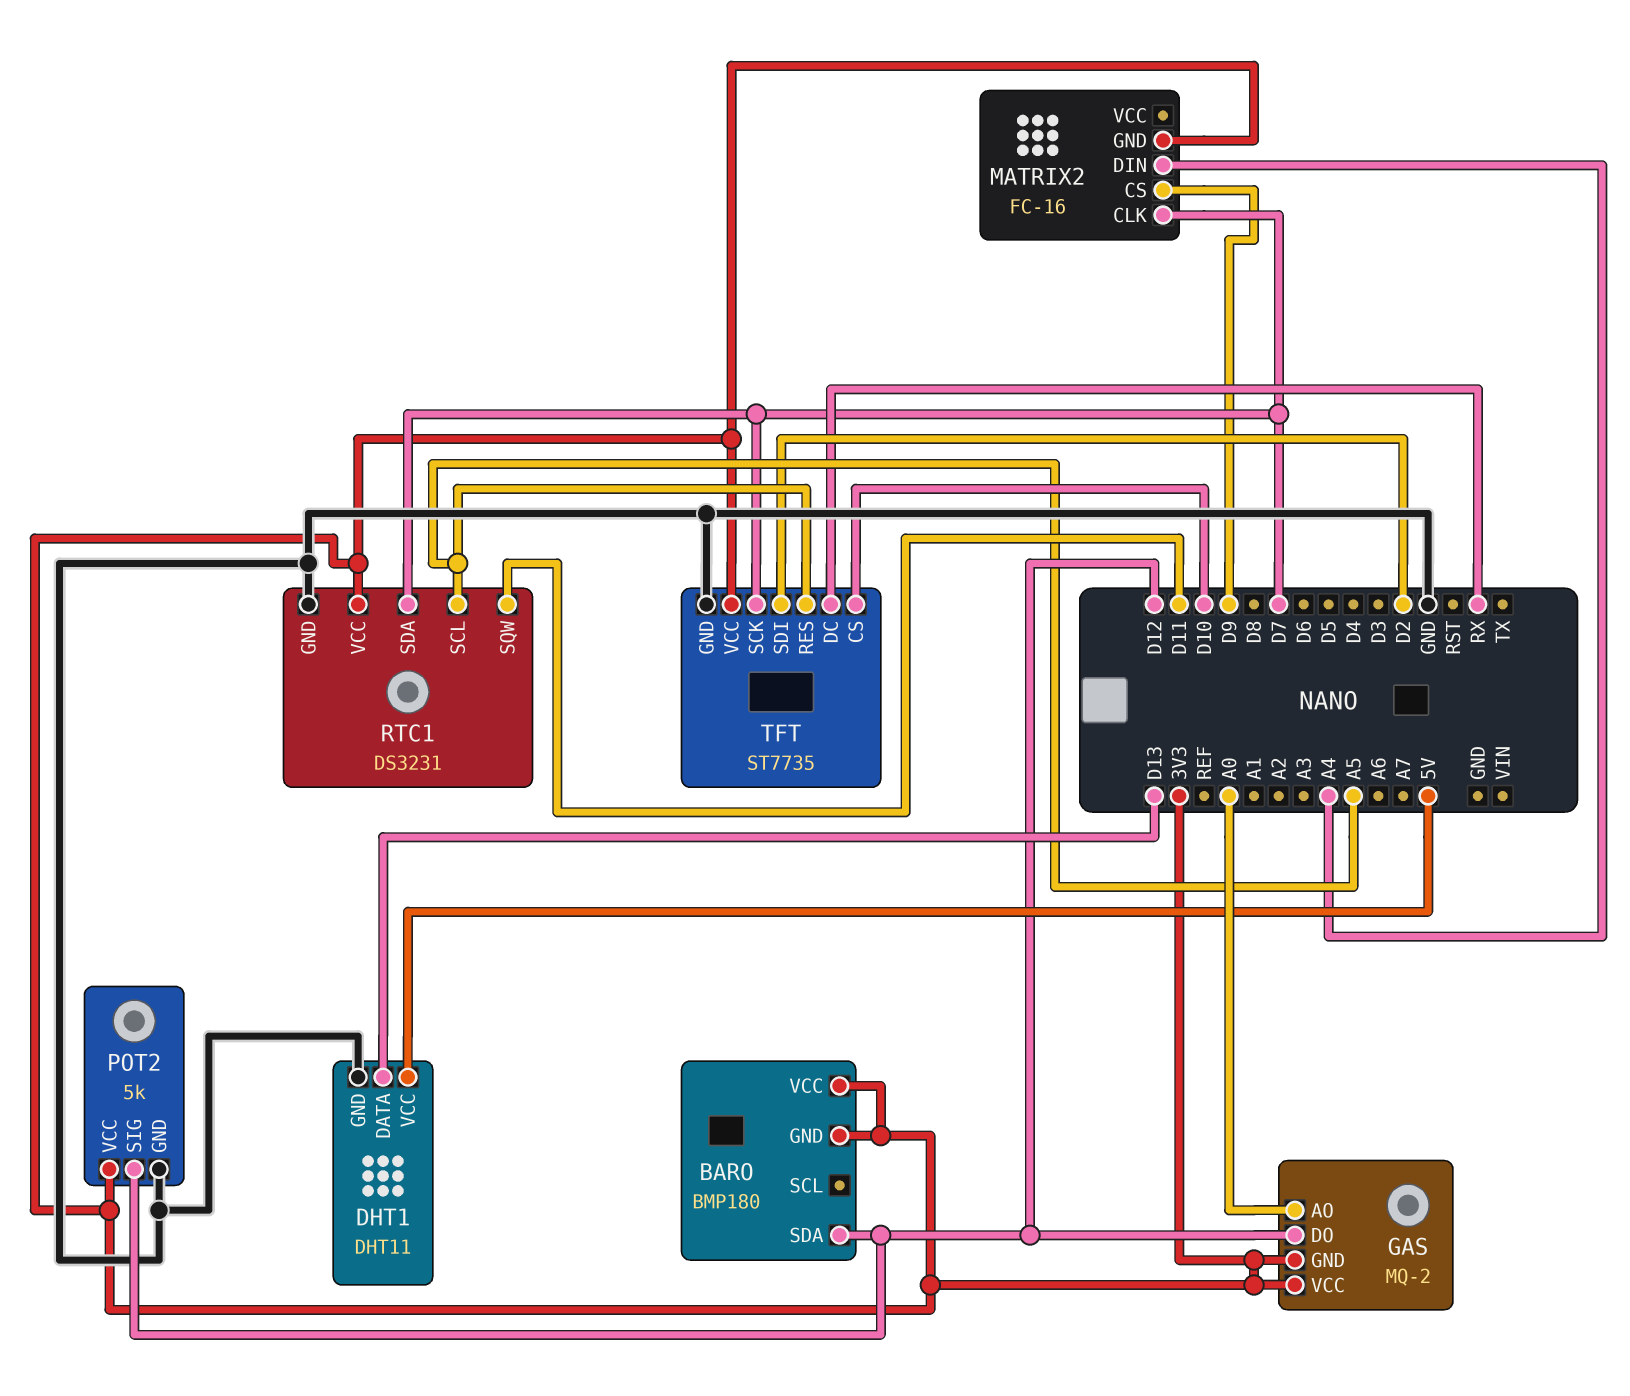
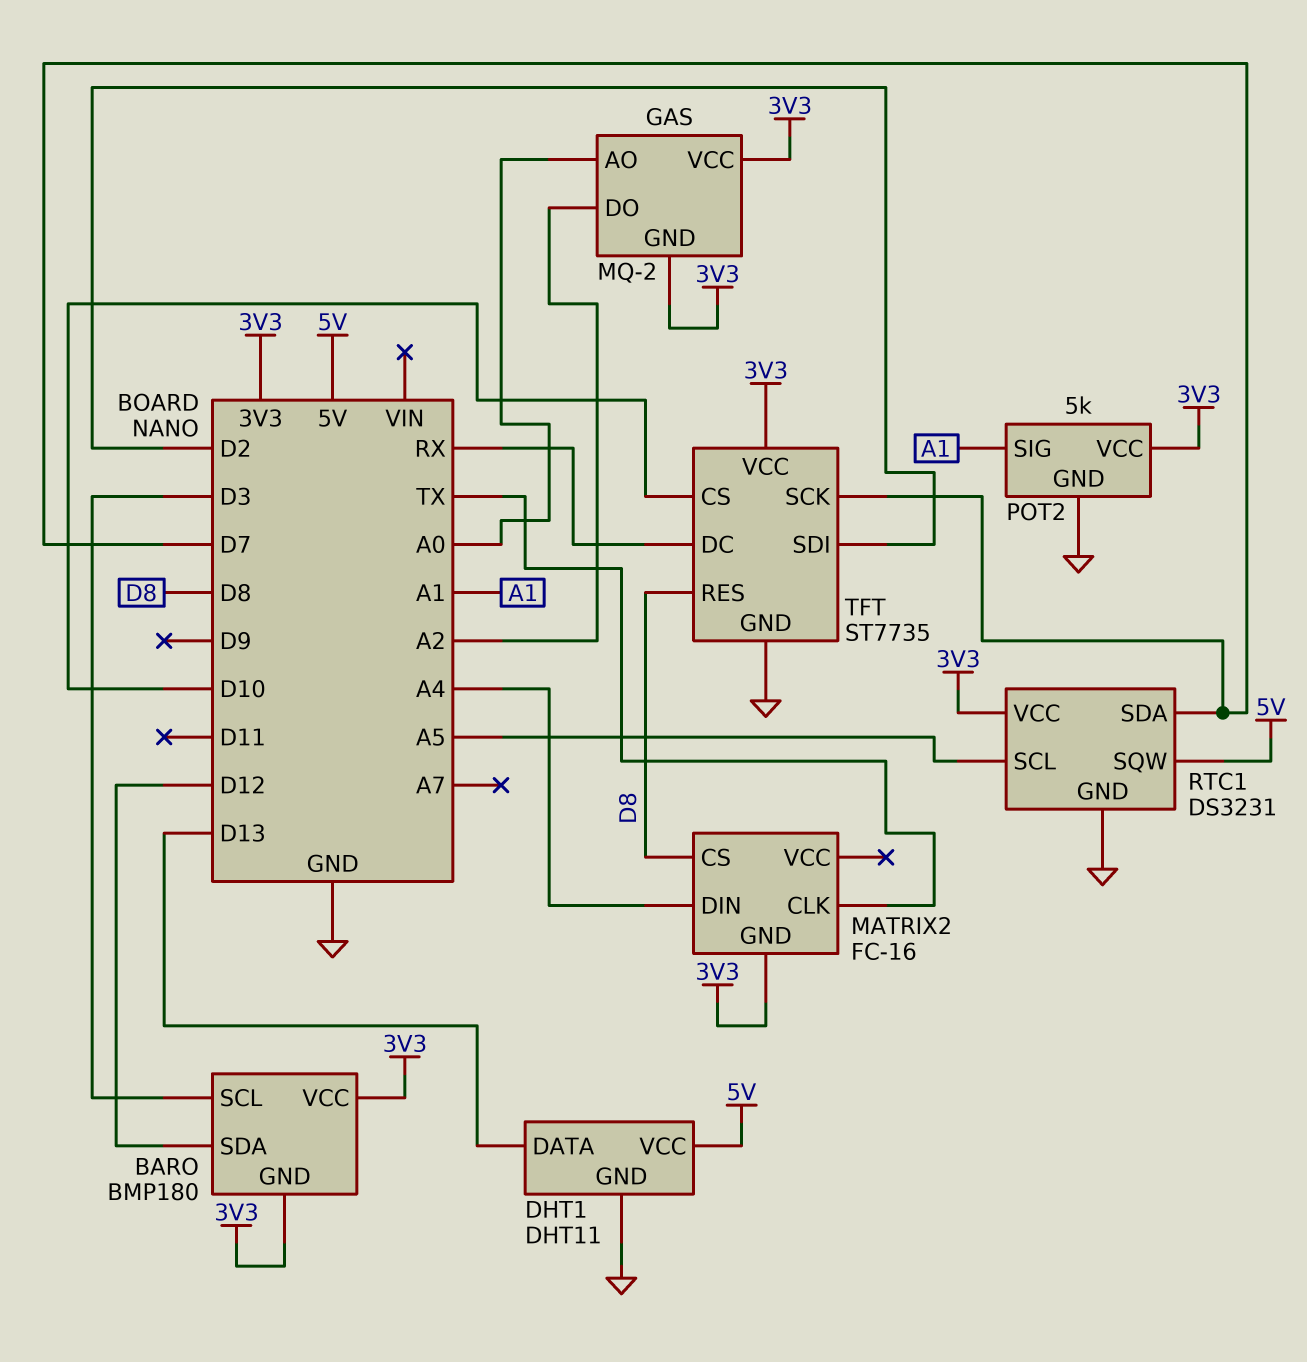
BARO pin SCL: none -> D3
GAS pin DO: D12 -> A2
MATRIX2 pin CLK: D7 -> TX
MATRIX2 pin CS: D9 -> D8
POT2 pin SIG: D12 -> A1
RTC1 pin SQW: D11 -> 5V
TFT pin RES: A5 -> D8

